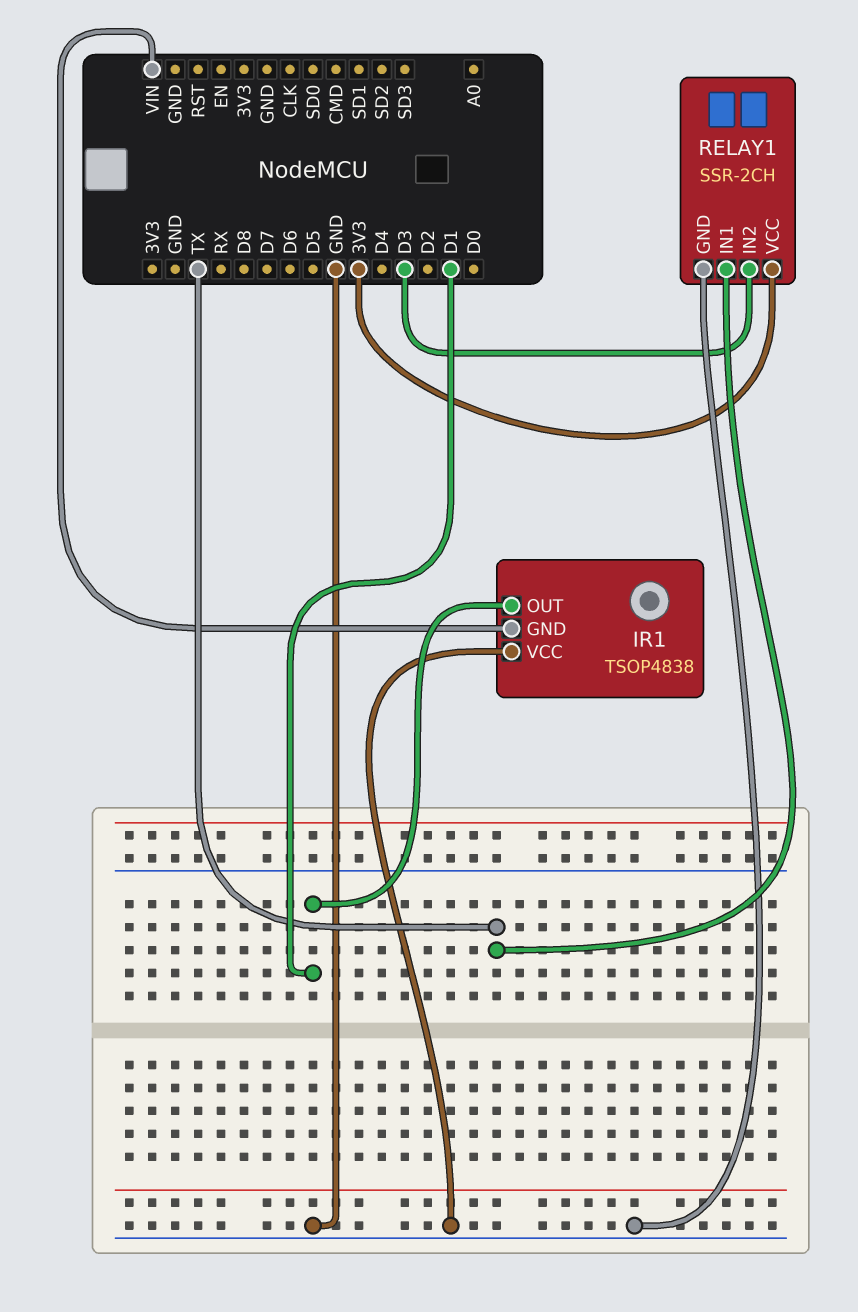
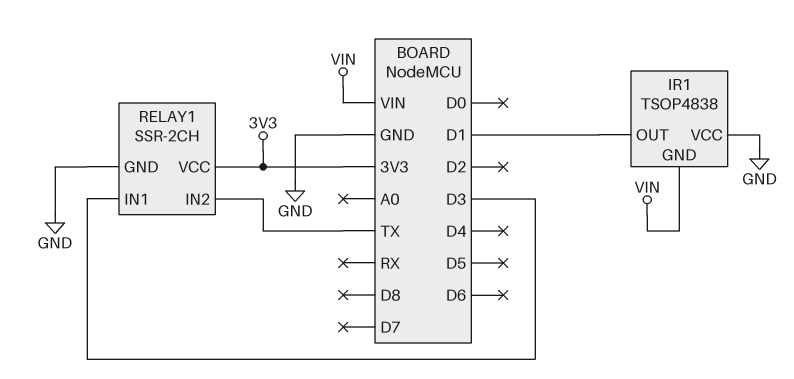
RELAY1 pin IN1: TX -> D3
RELAY1 pin IN2: D3 -> TX

